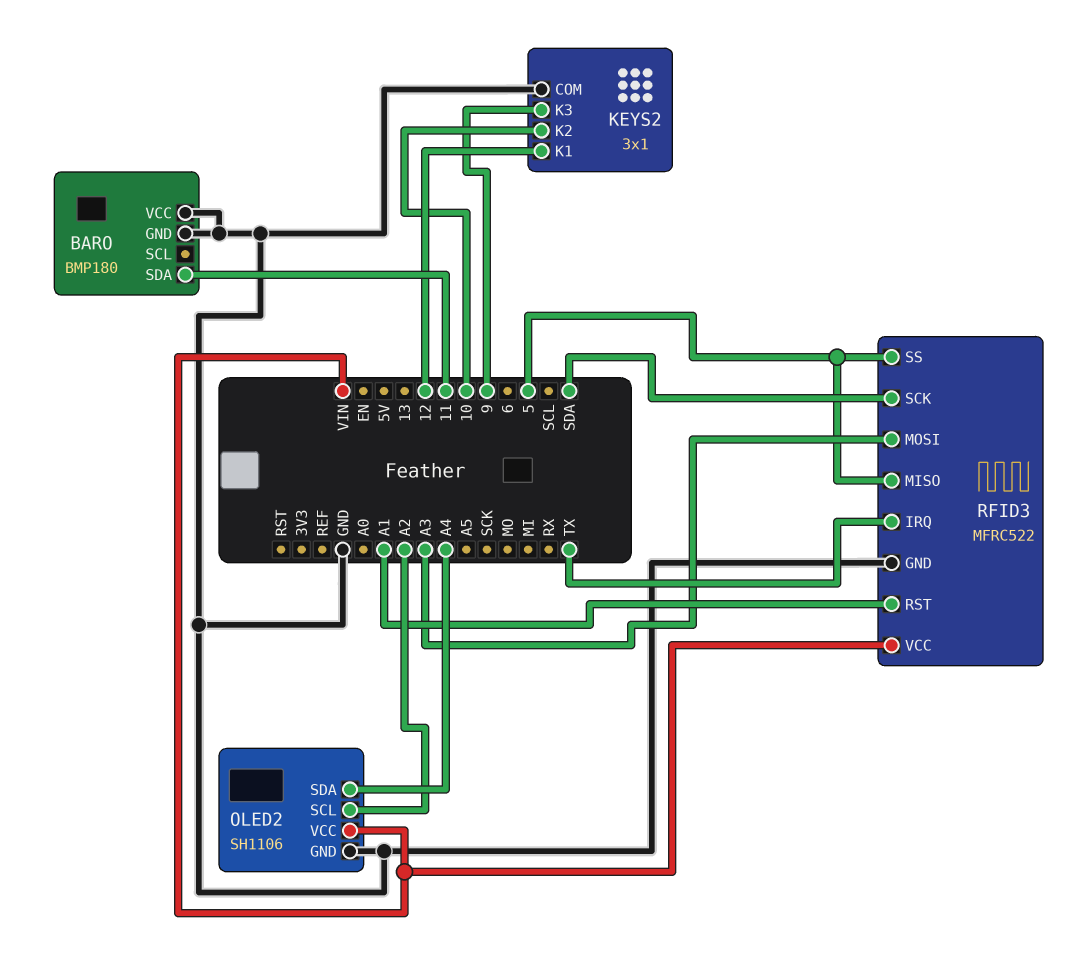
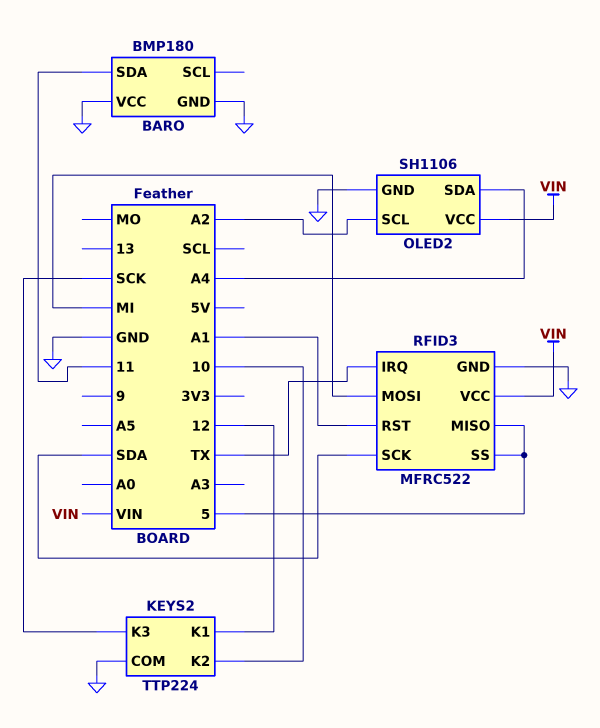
KEYS2: 3x1 -> TTP224
KEYS2 pin K3: 9 -> SCK
RFID3 pin MOSI: A3 -> MI

